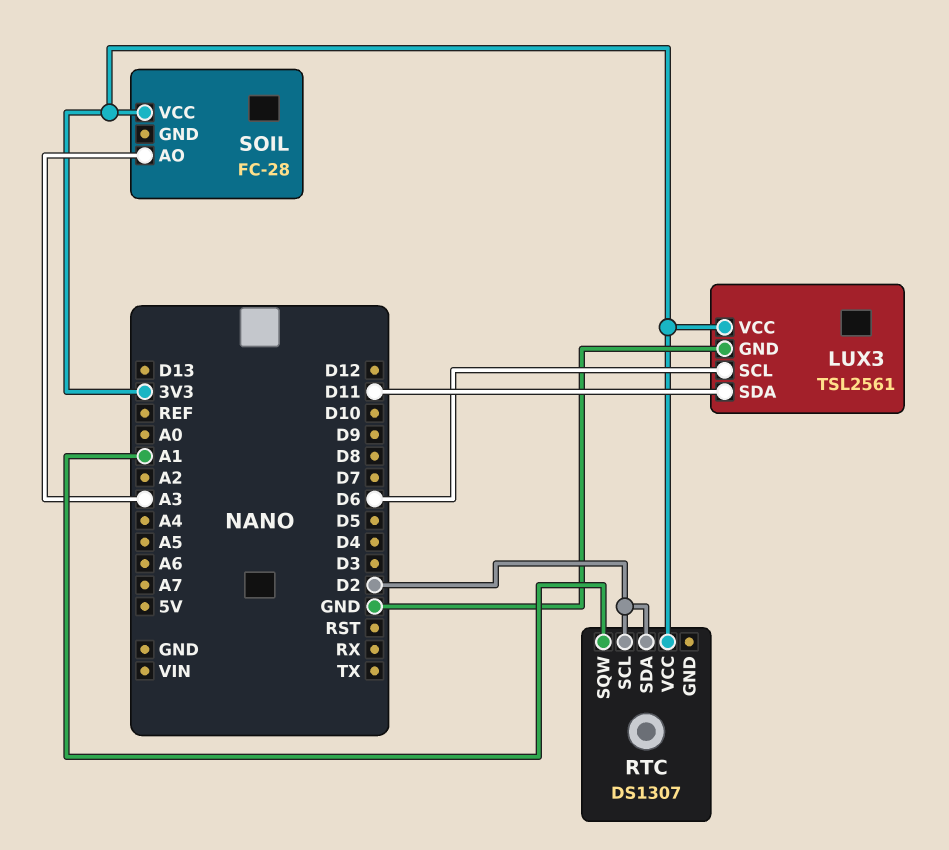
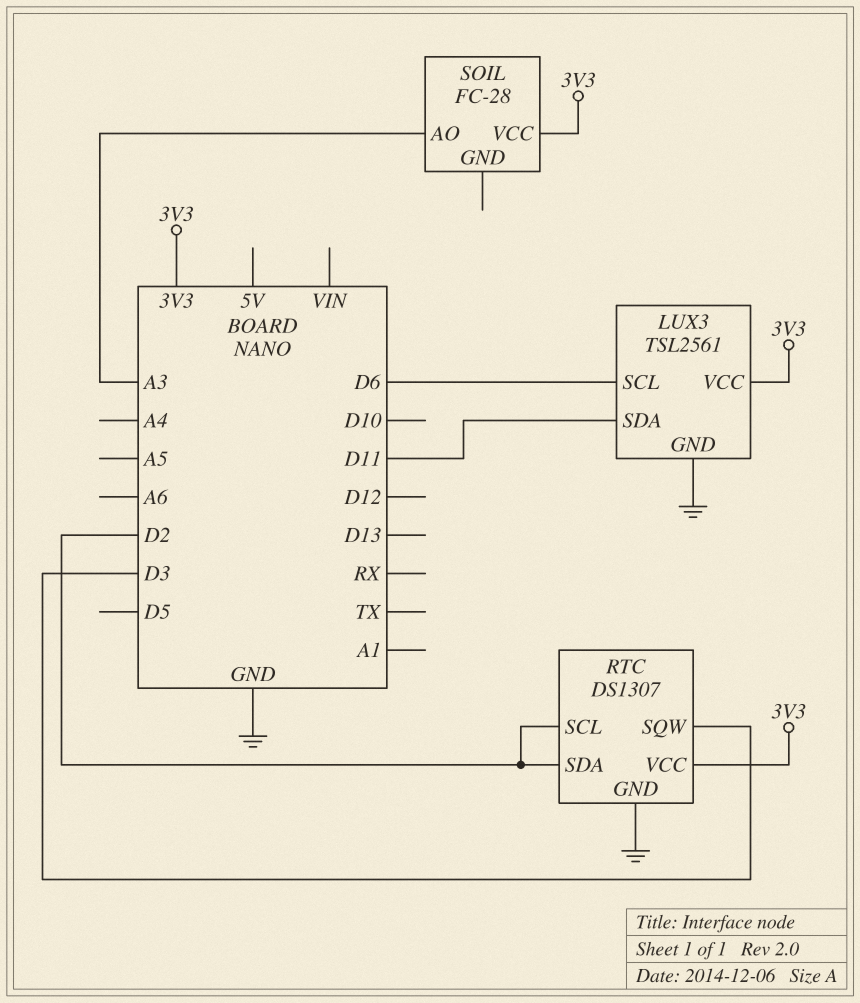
RTC pin GND: none -> GND
RTC pin SQW: A1 -> D3

